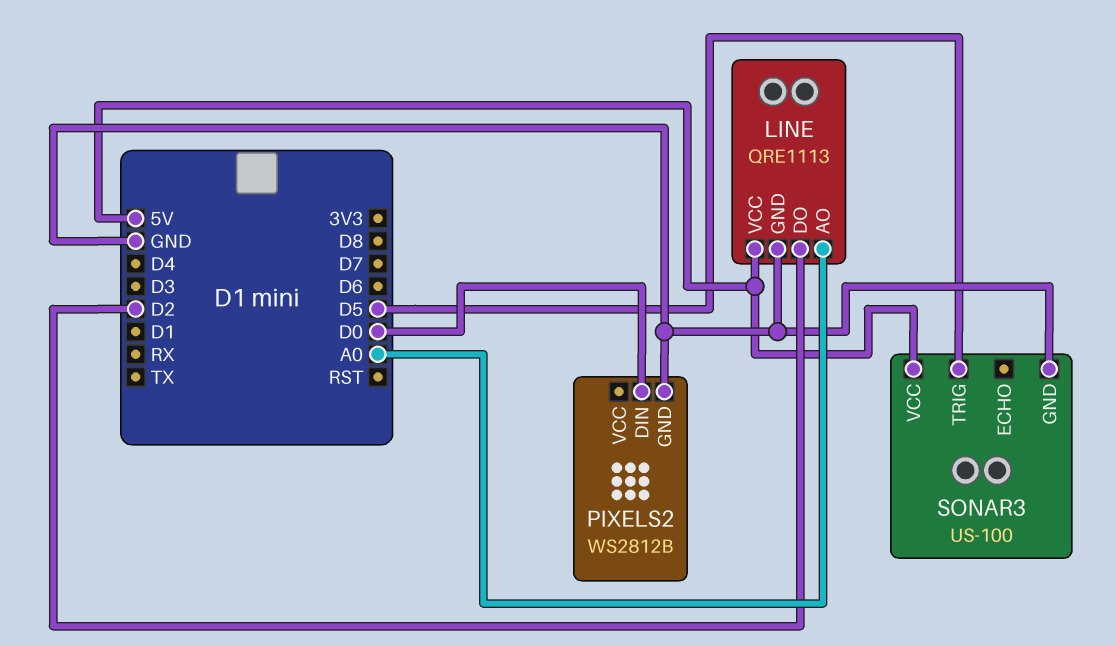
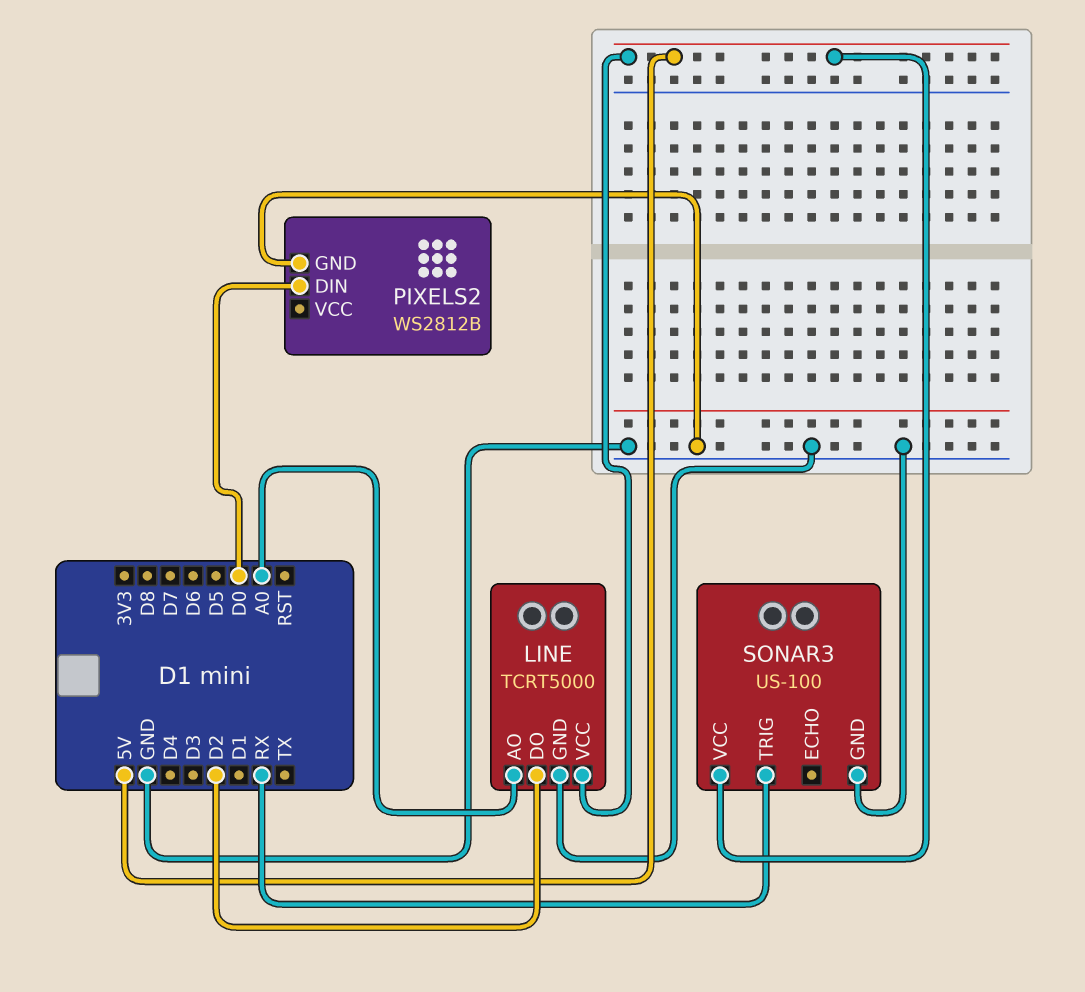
LINE: QRE1113 -> TCRT5000
SONAR3 pin TRIG: D5 -> RX

